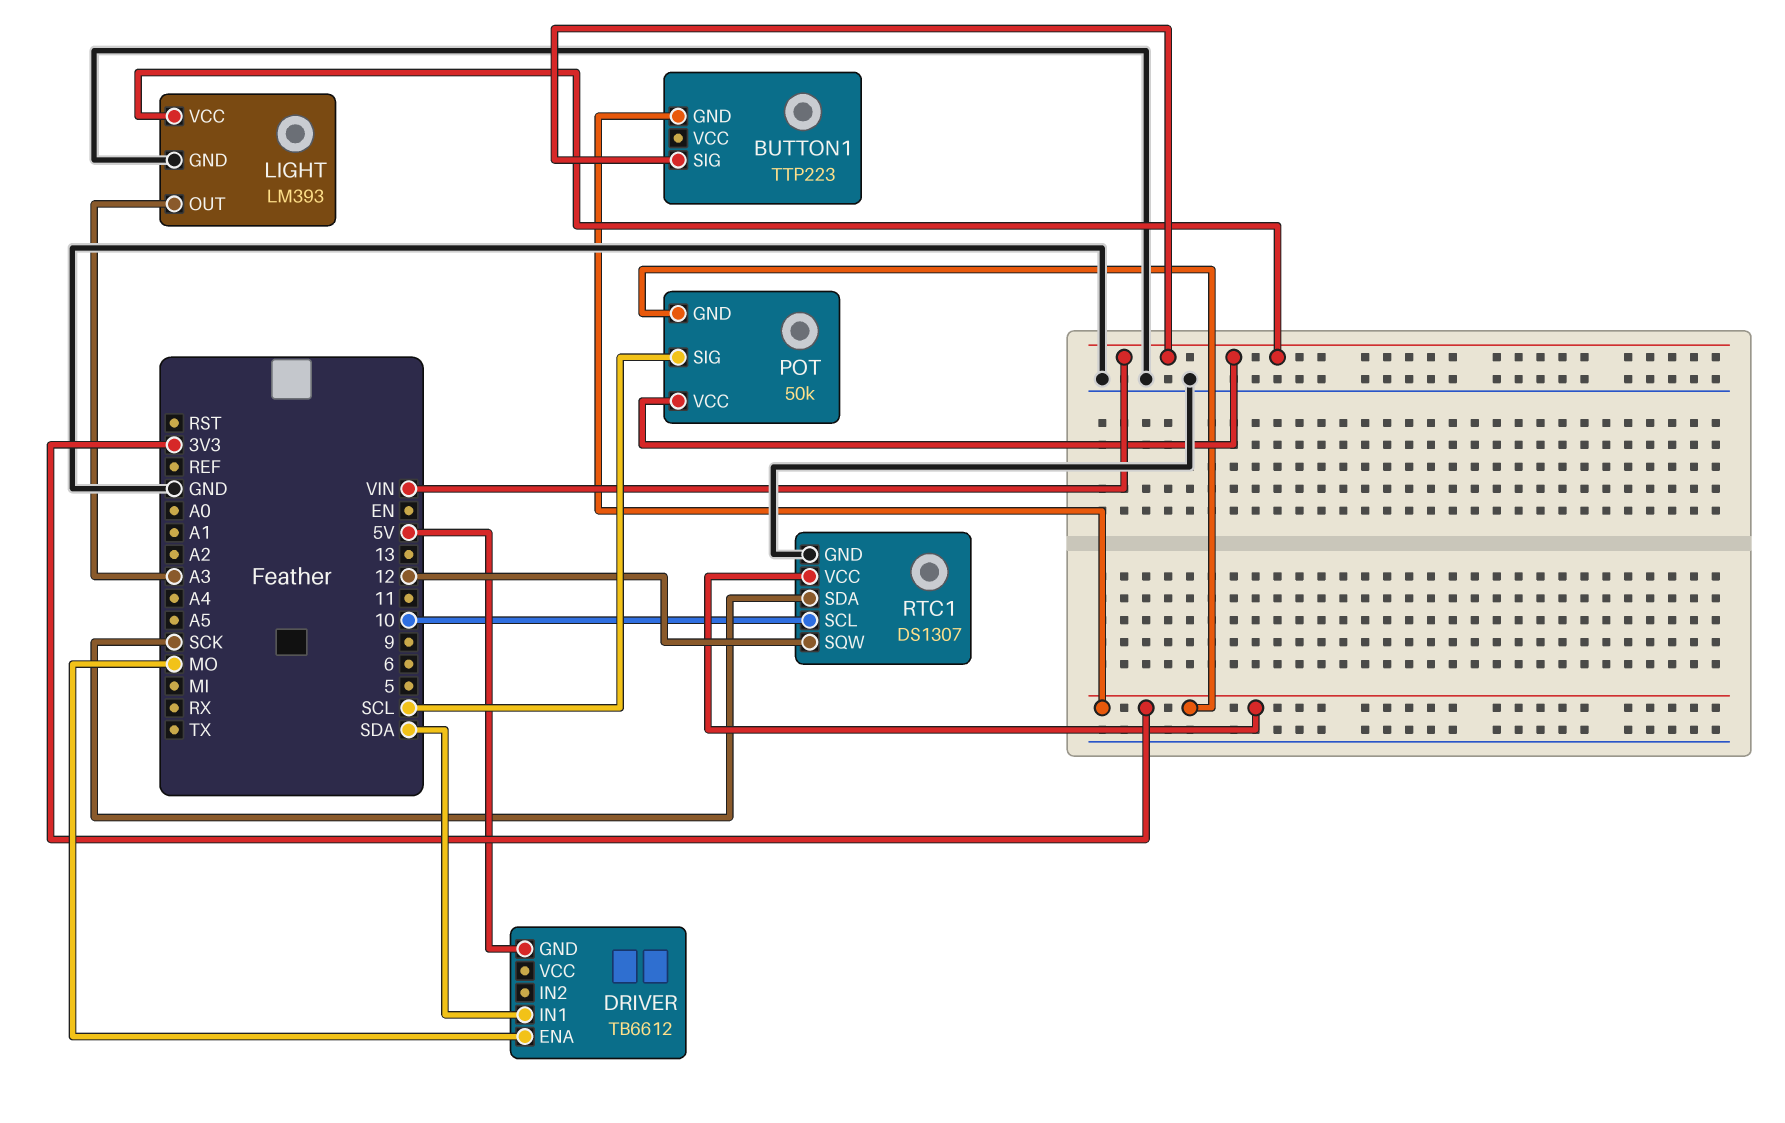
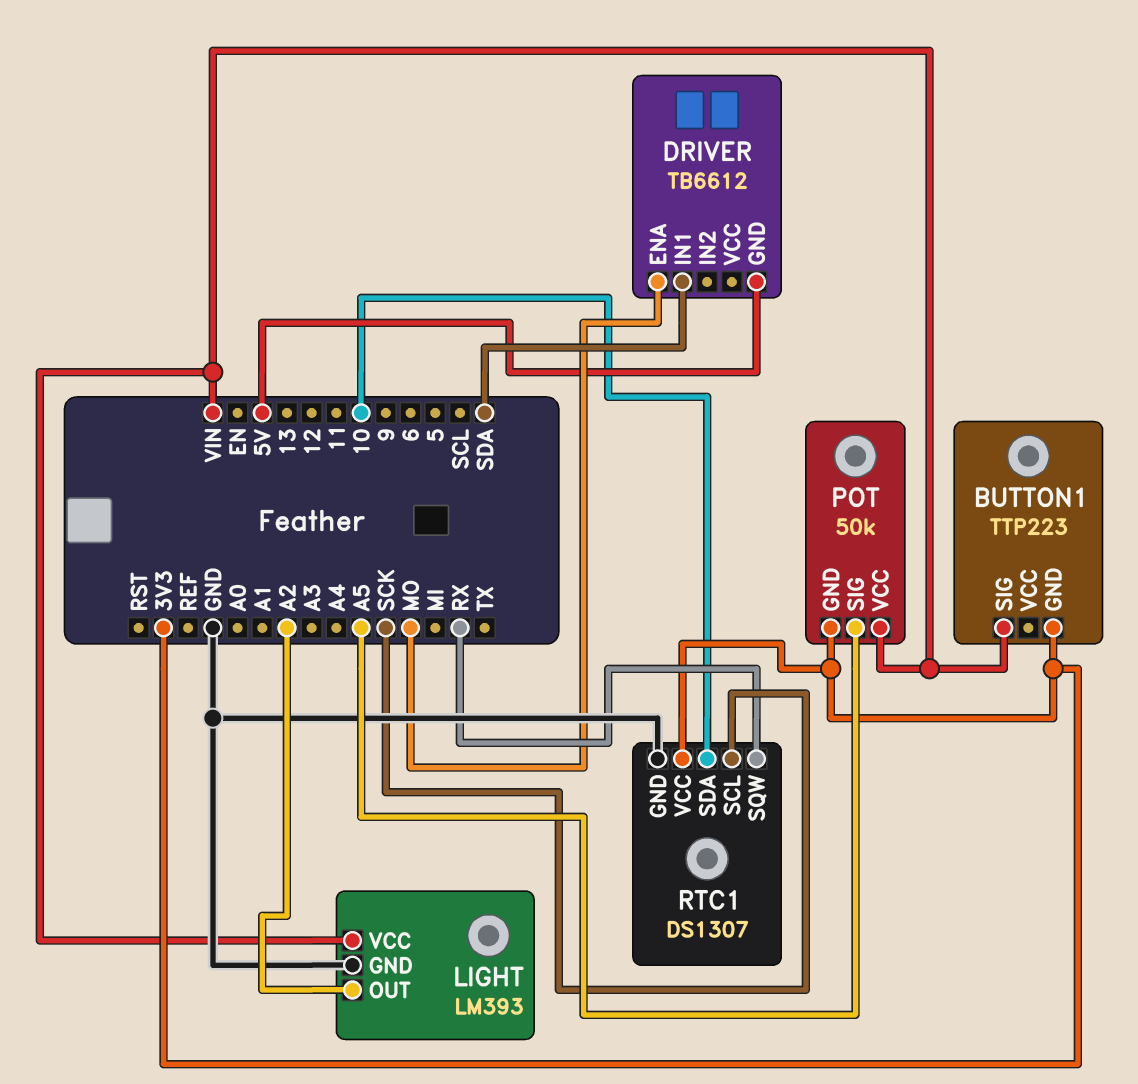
LIGHT pin OUT: A3 -> A2
POT pin SIG: SCL -> A5
RTC1 pin SCL: 10 -> SCK
RTC1 pin SDA: SCK -> 10
RTC1 pin SQW: 12 -> RX

